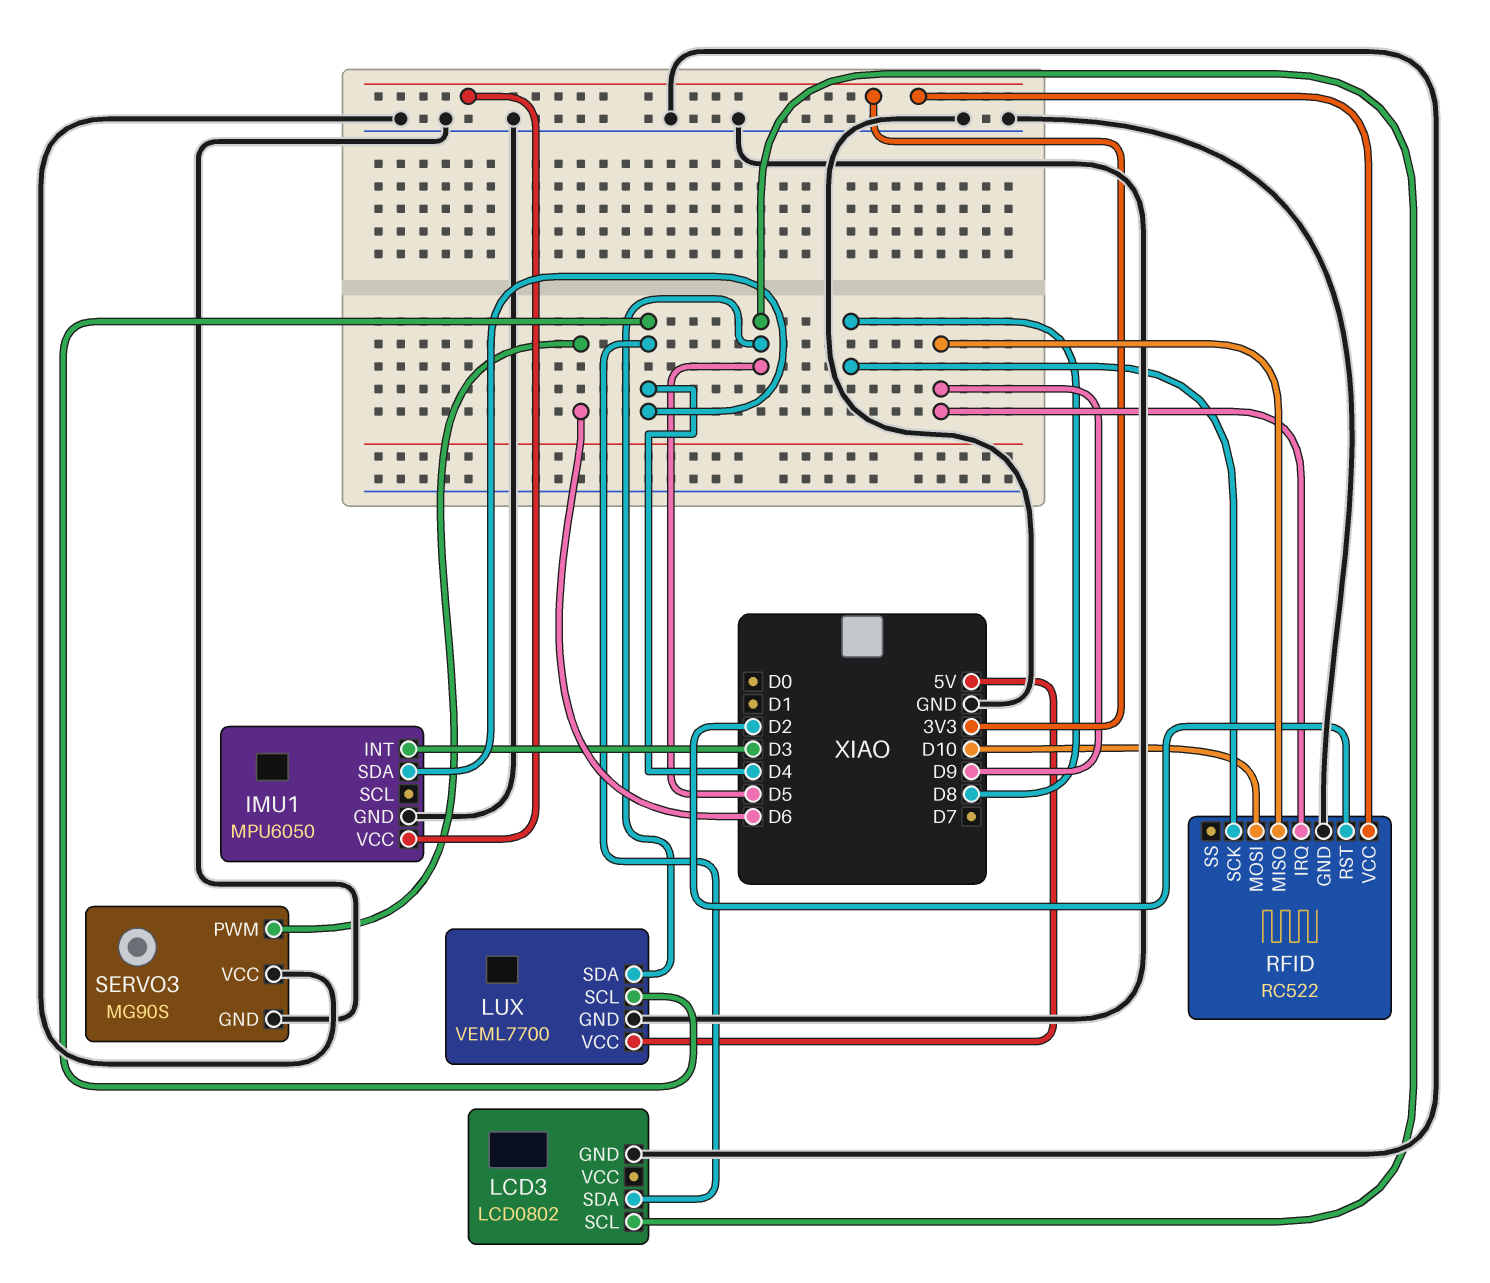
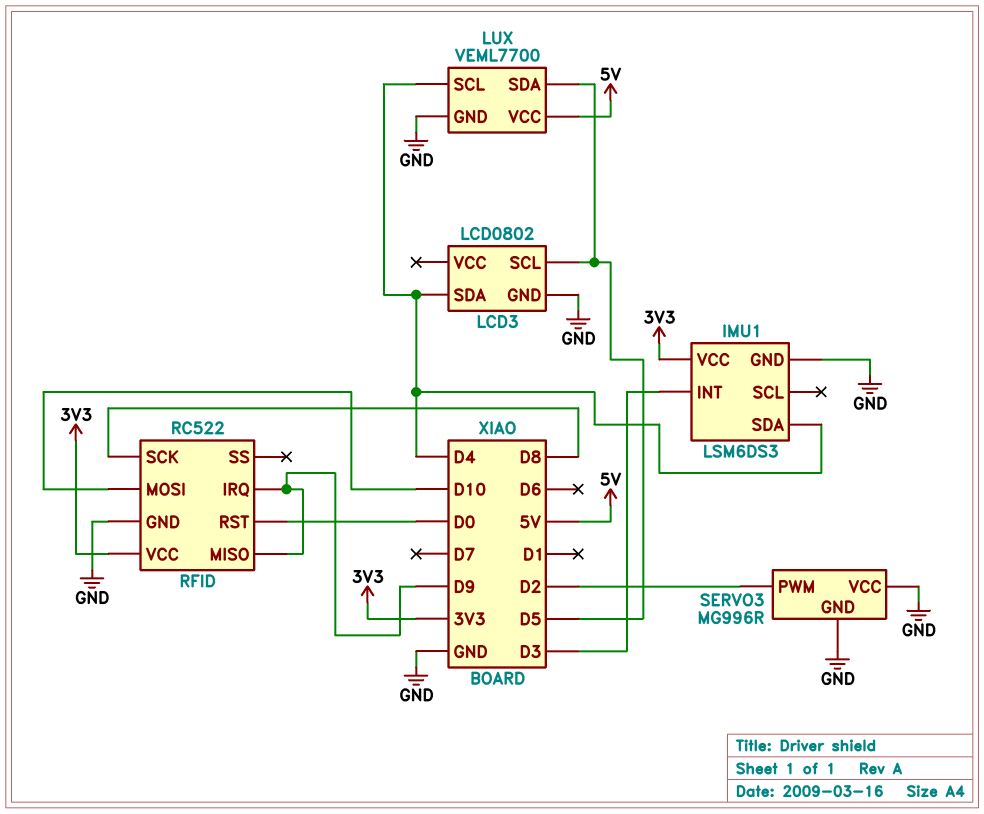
IMU1: MPU6050 -> LSM6DS3
RFID pin RST: D2 -> D0
SERVO3: MG90S -> MG996R
SERVO3 pin PWM: D6 -> D2

